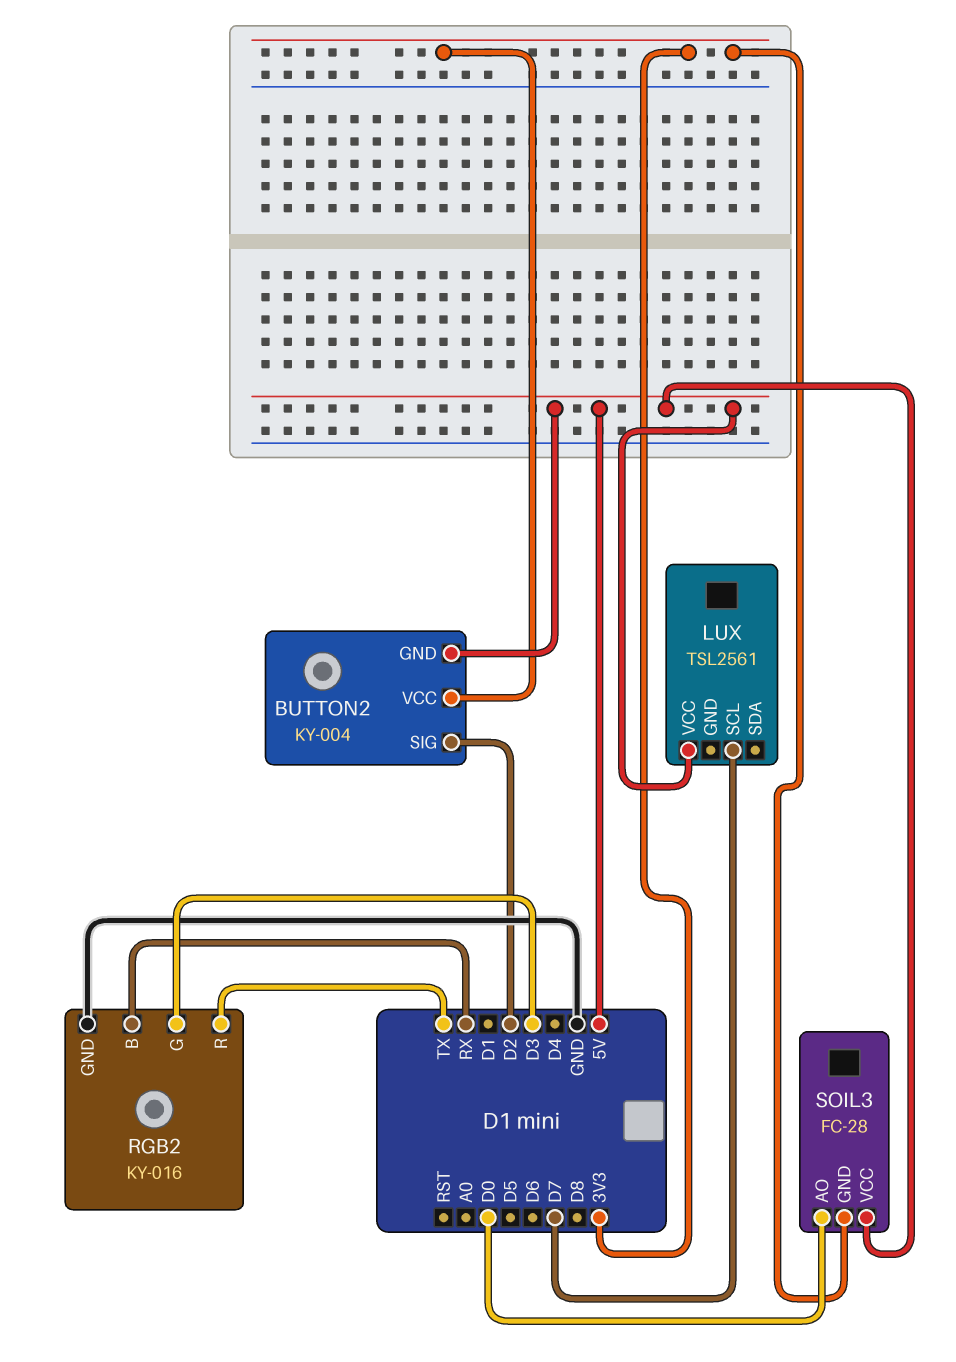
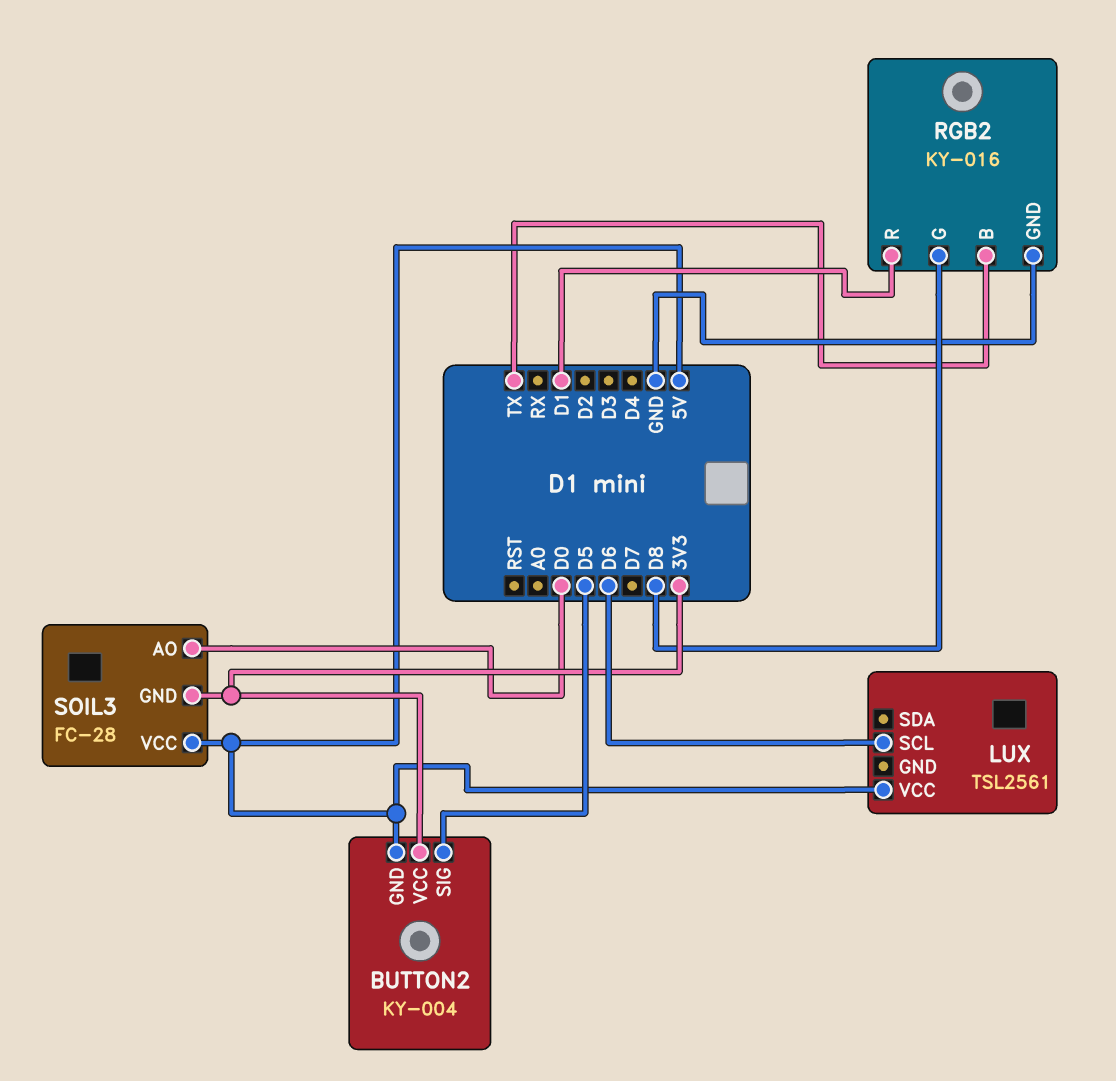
BUTTON2 pin SIG: D2 -> D5
LUX pin SCL: D7 -> D6
RGB2 pin B: RX -> TX
RGB2 pin G: D3 -> D8
RGB2 pin R: TX -> D1

